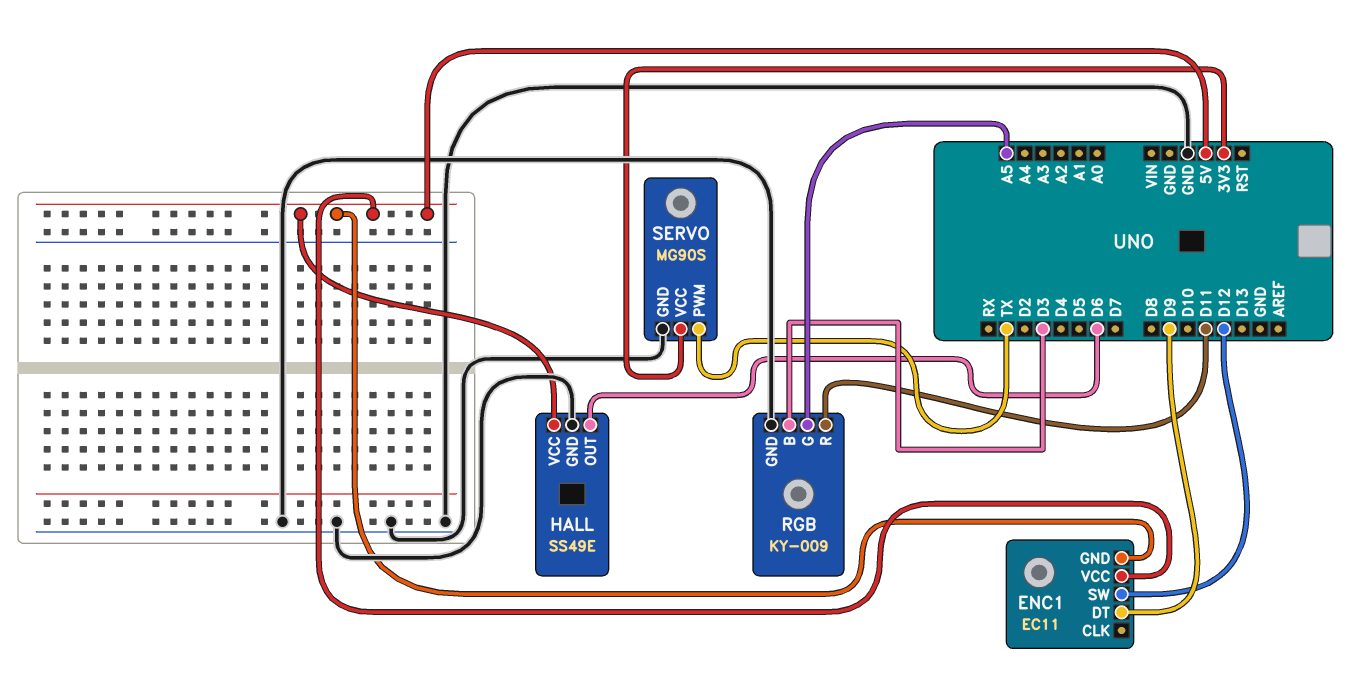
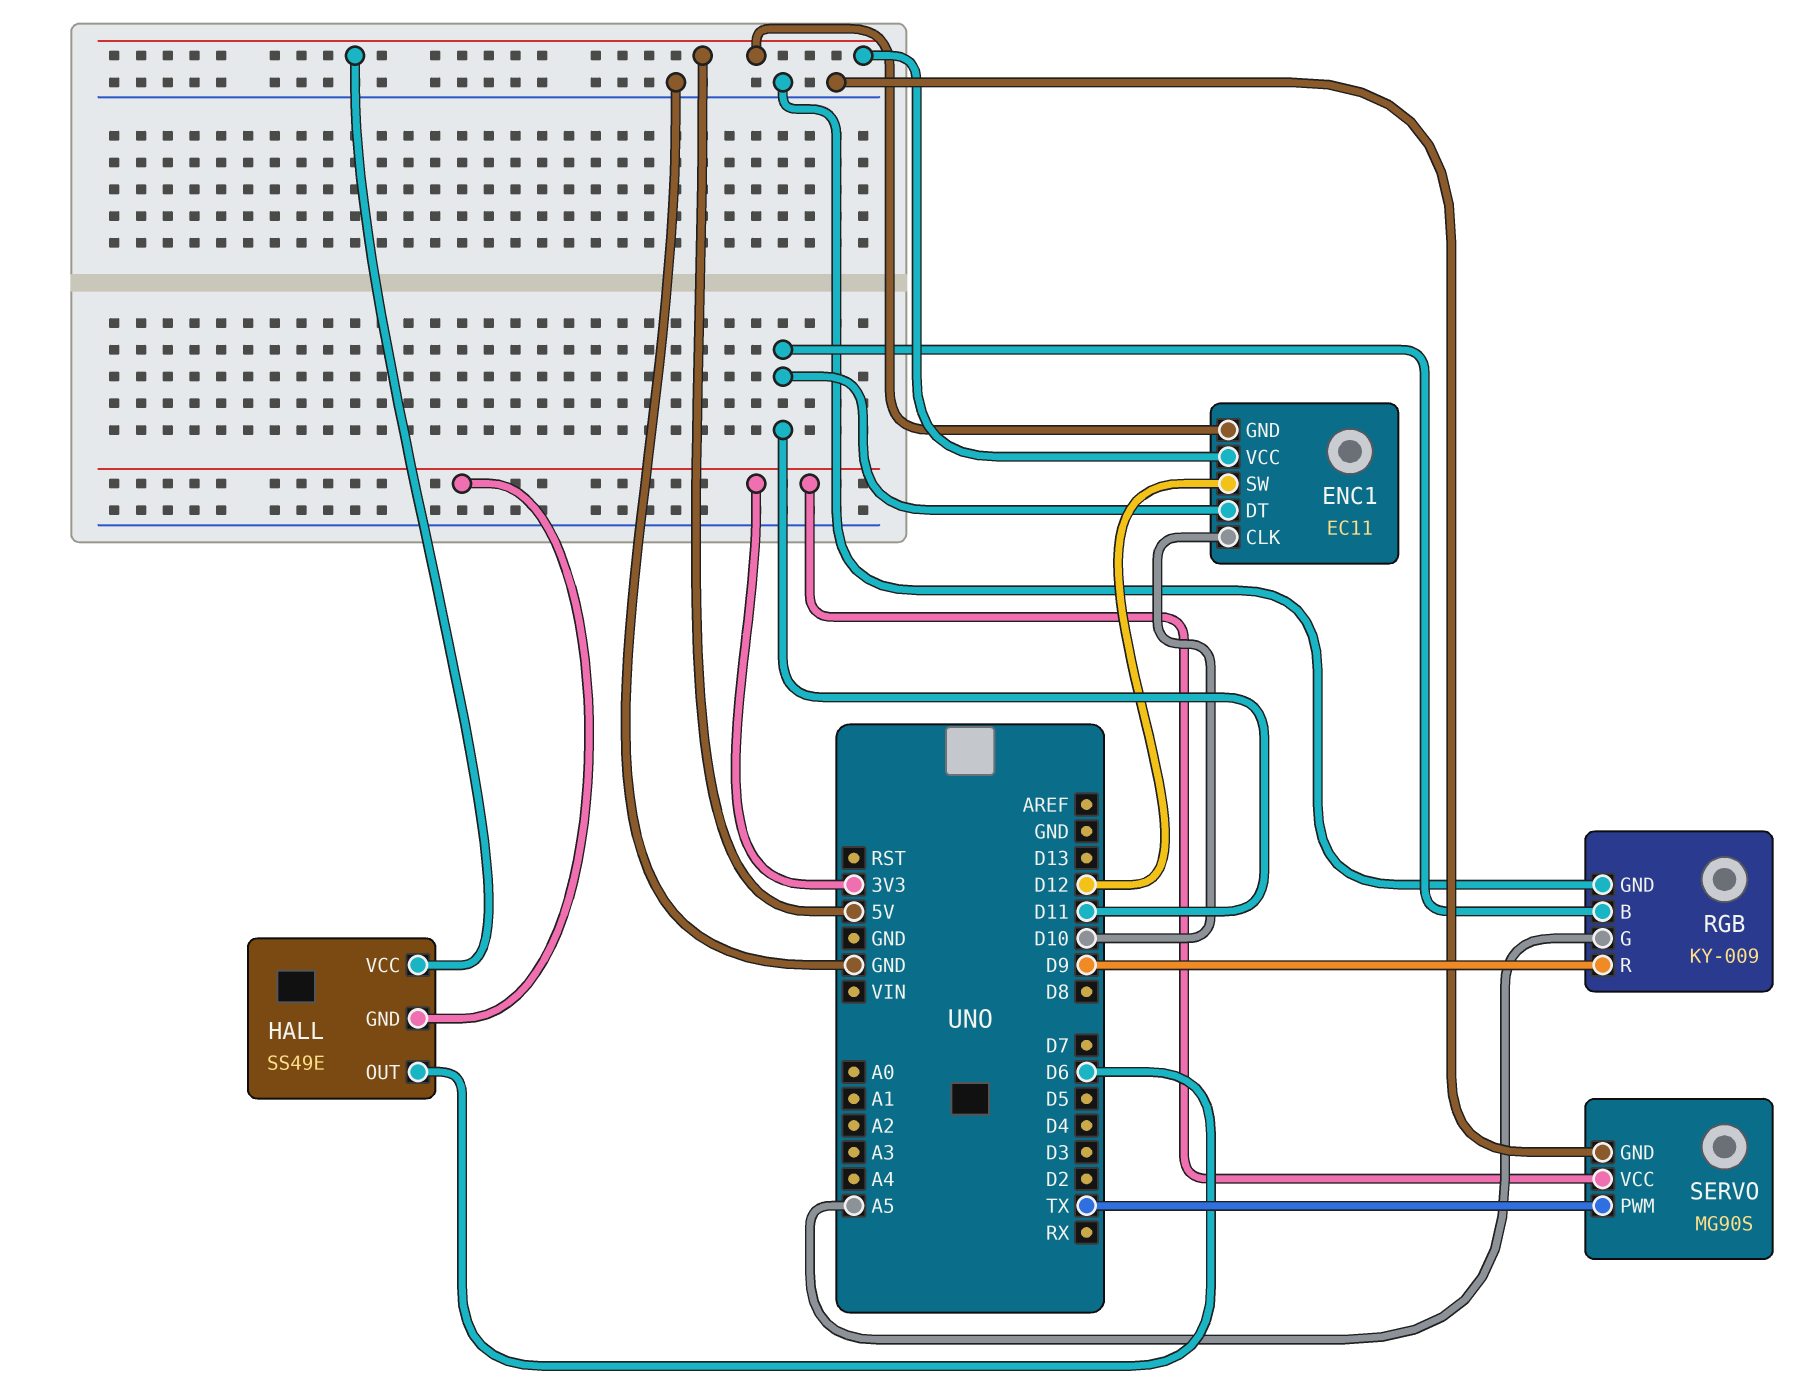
ENC1 pin CLK: none -> D10
ENC1 pin DT: D9 -> D11
HALL pin GND: GND -> 3V3
RGB pin B: D3 -> D11
RGB pin R: D11 -> D9

